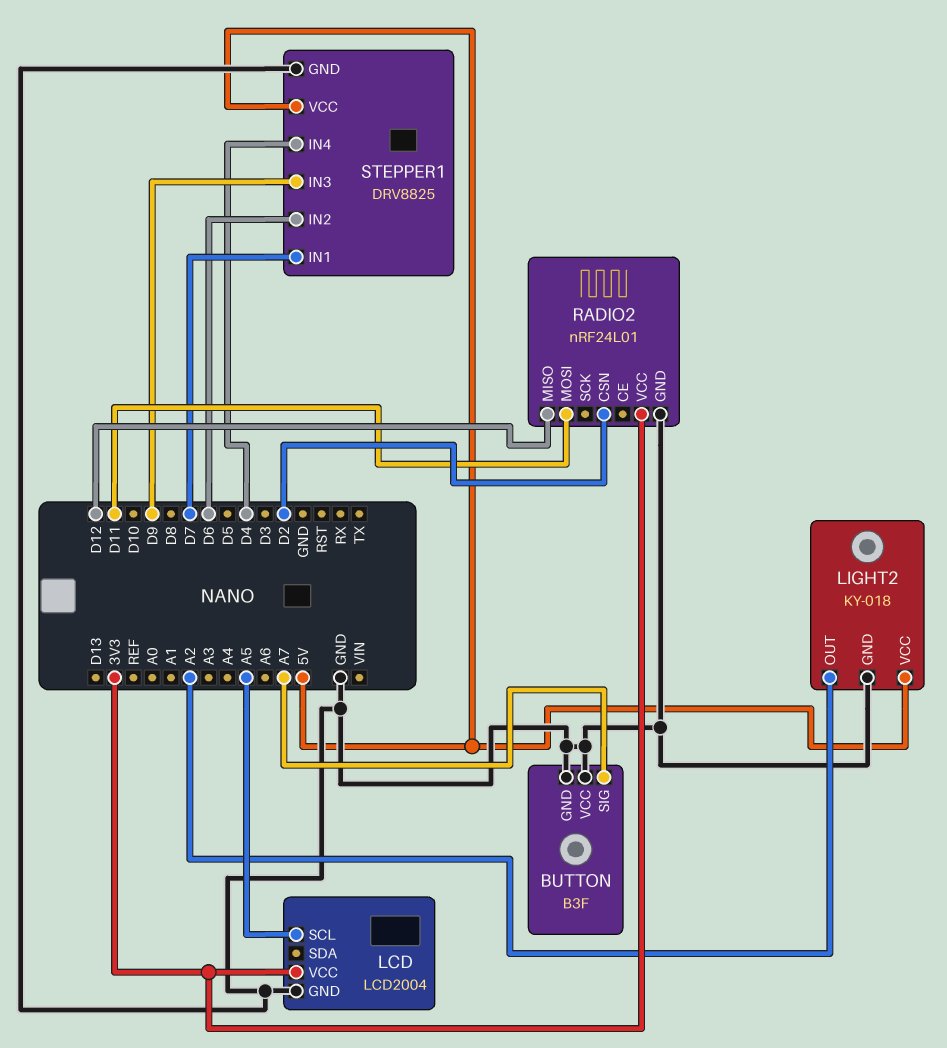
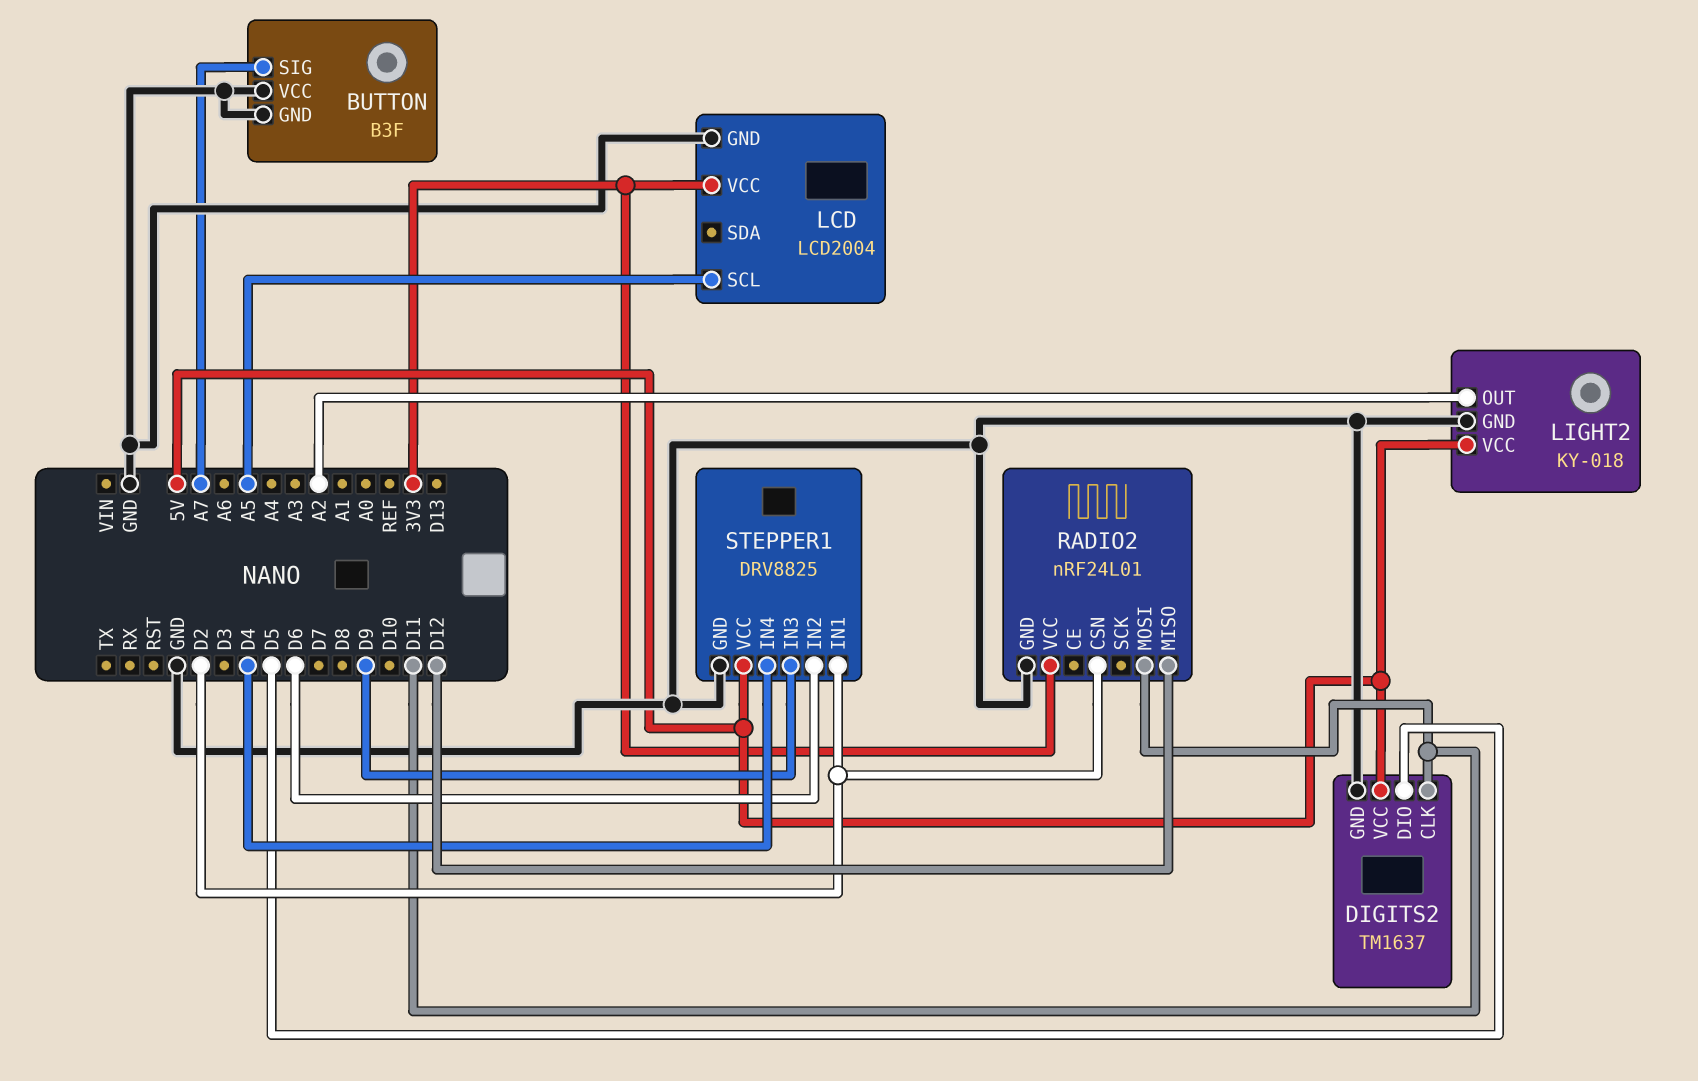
DIGITS2: none -> TM1637
DIGITS2 pin CLK: none -> D11
DIGITS2 pin DIO: none -> D5
DIGITS2 pin GND: none -> GND
DIGITS2 pin VCC: none -> 5V
STEPPER1 pin IN1: D7 -> D2

